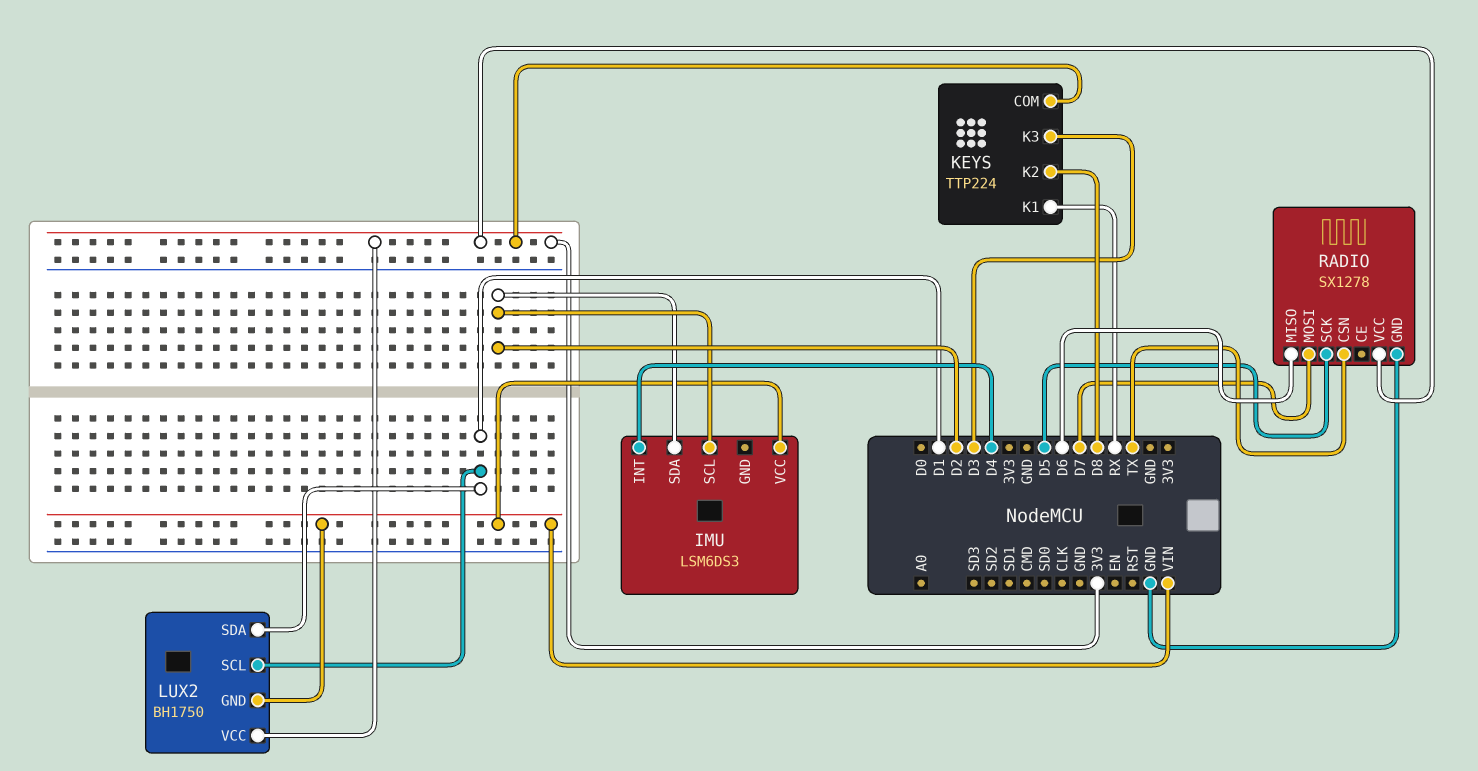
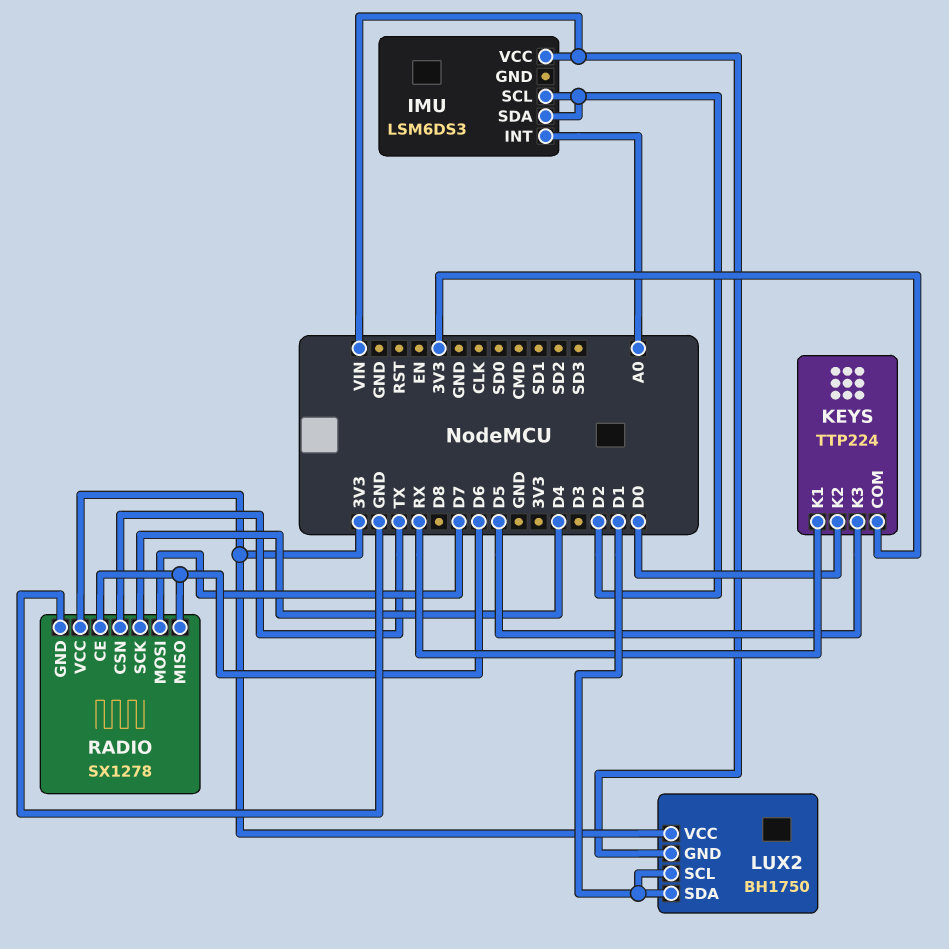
IMU pin INT: D4 -> A0
KEYS pin K2: D8 -> D0
KEYS pin K3: D3 -> D5
RADIO pin CE: none -> D6
RADIO pin SCK: D5 -> D4

